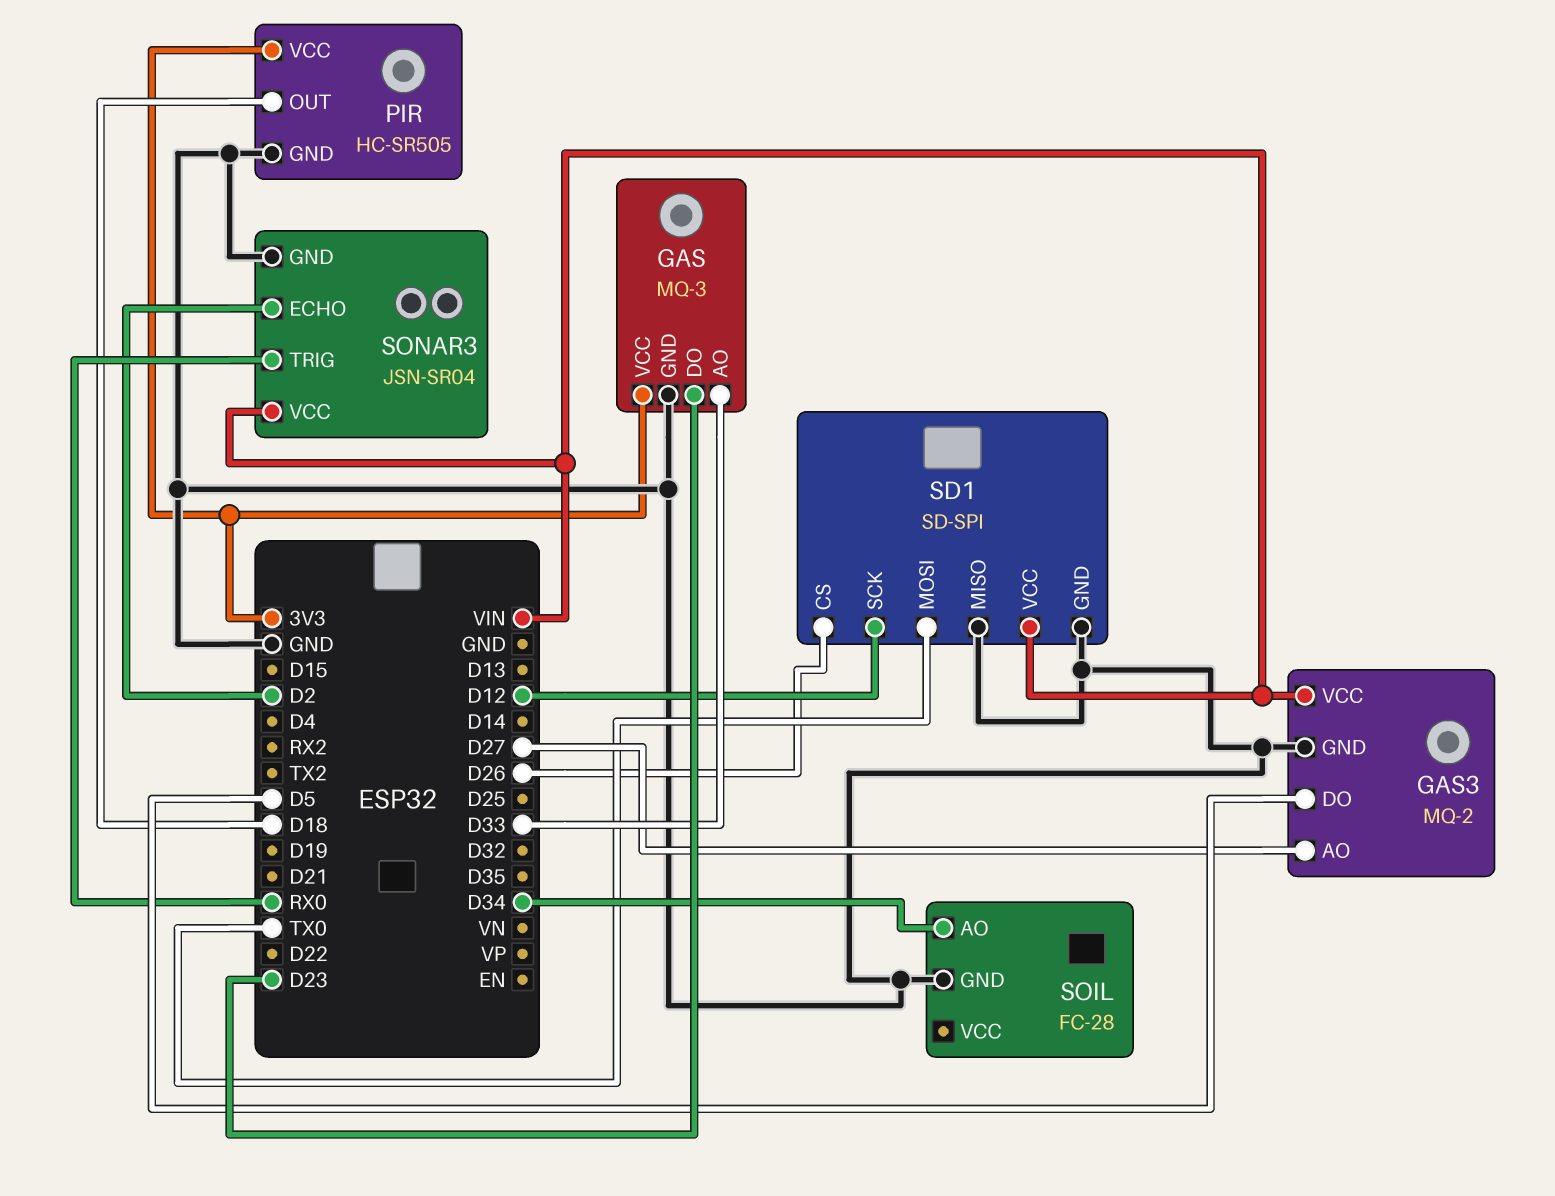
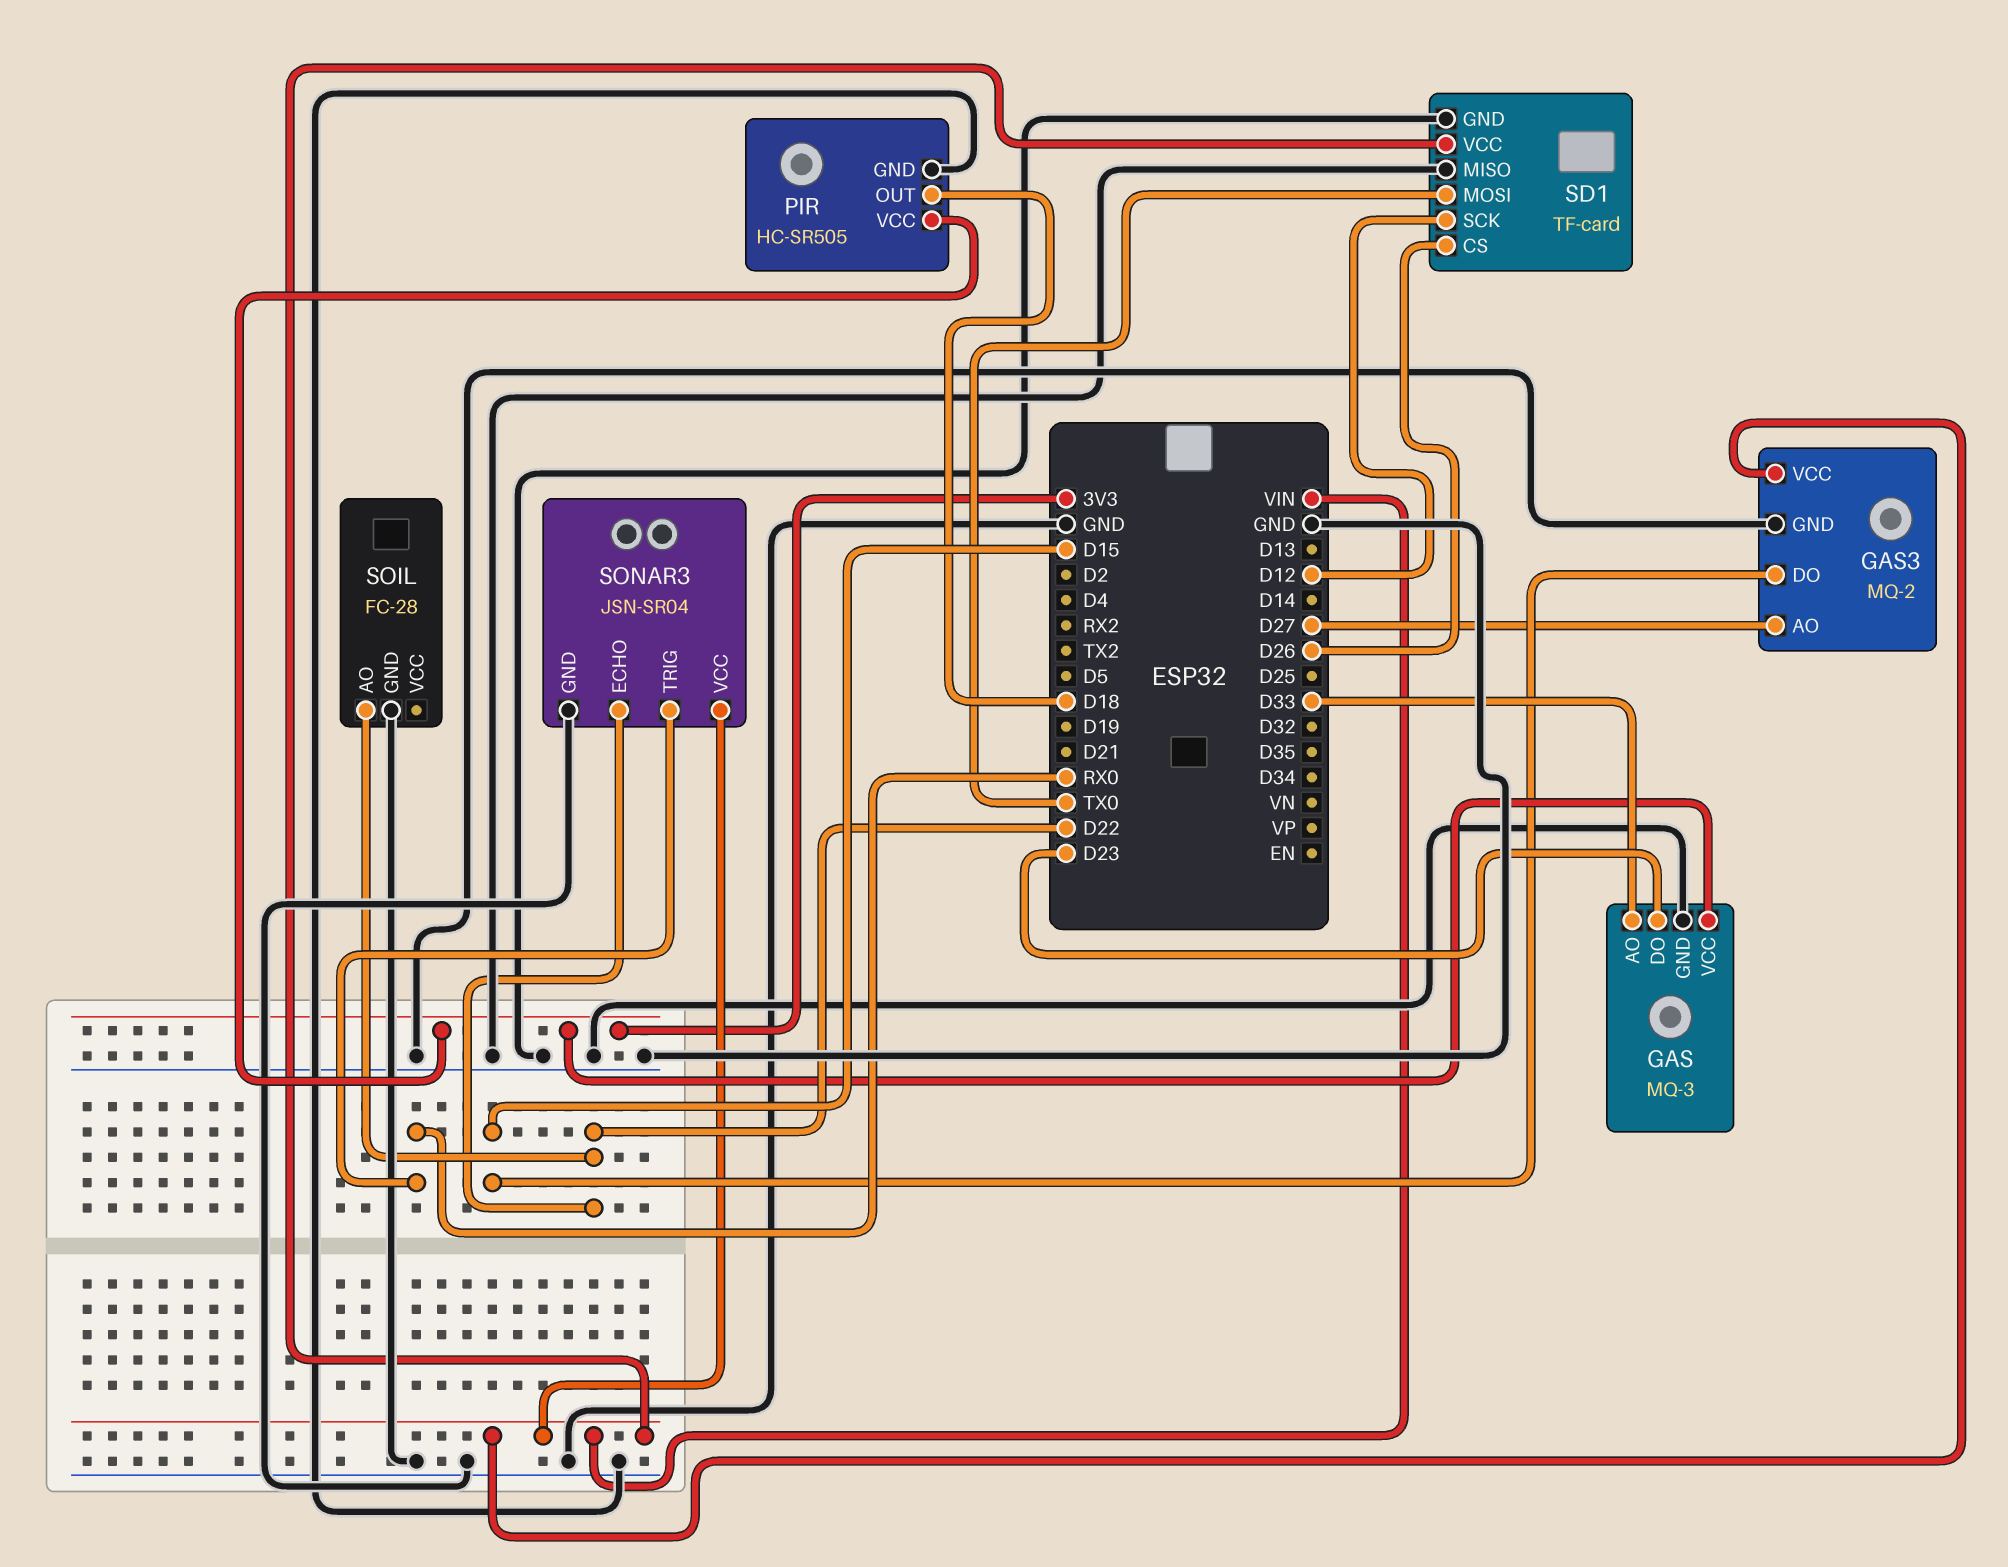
GAS3 pin DO: D5 -> D15
SD1: SD-SPI -> TF-card
SOIL pin AO: D34 -> D22
SONAR3 pin ECHO: D2 -> D22

